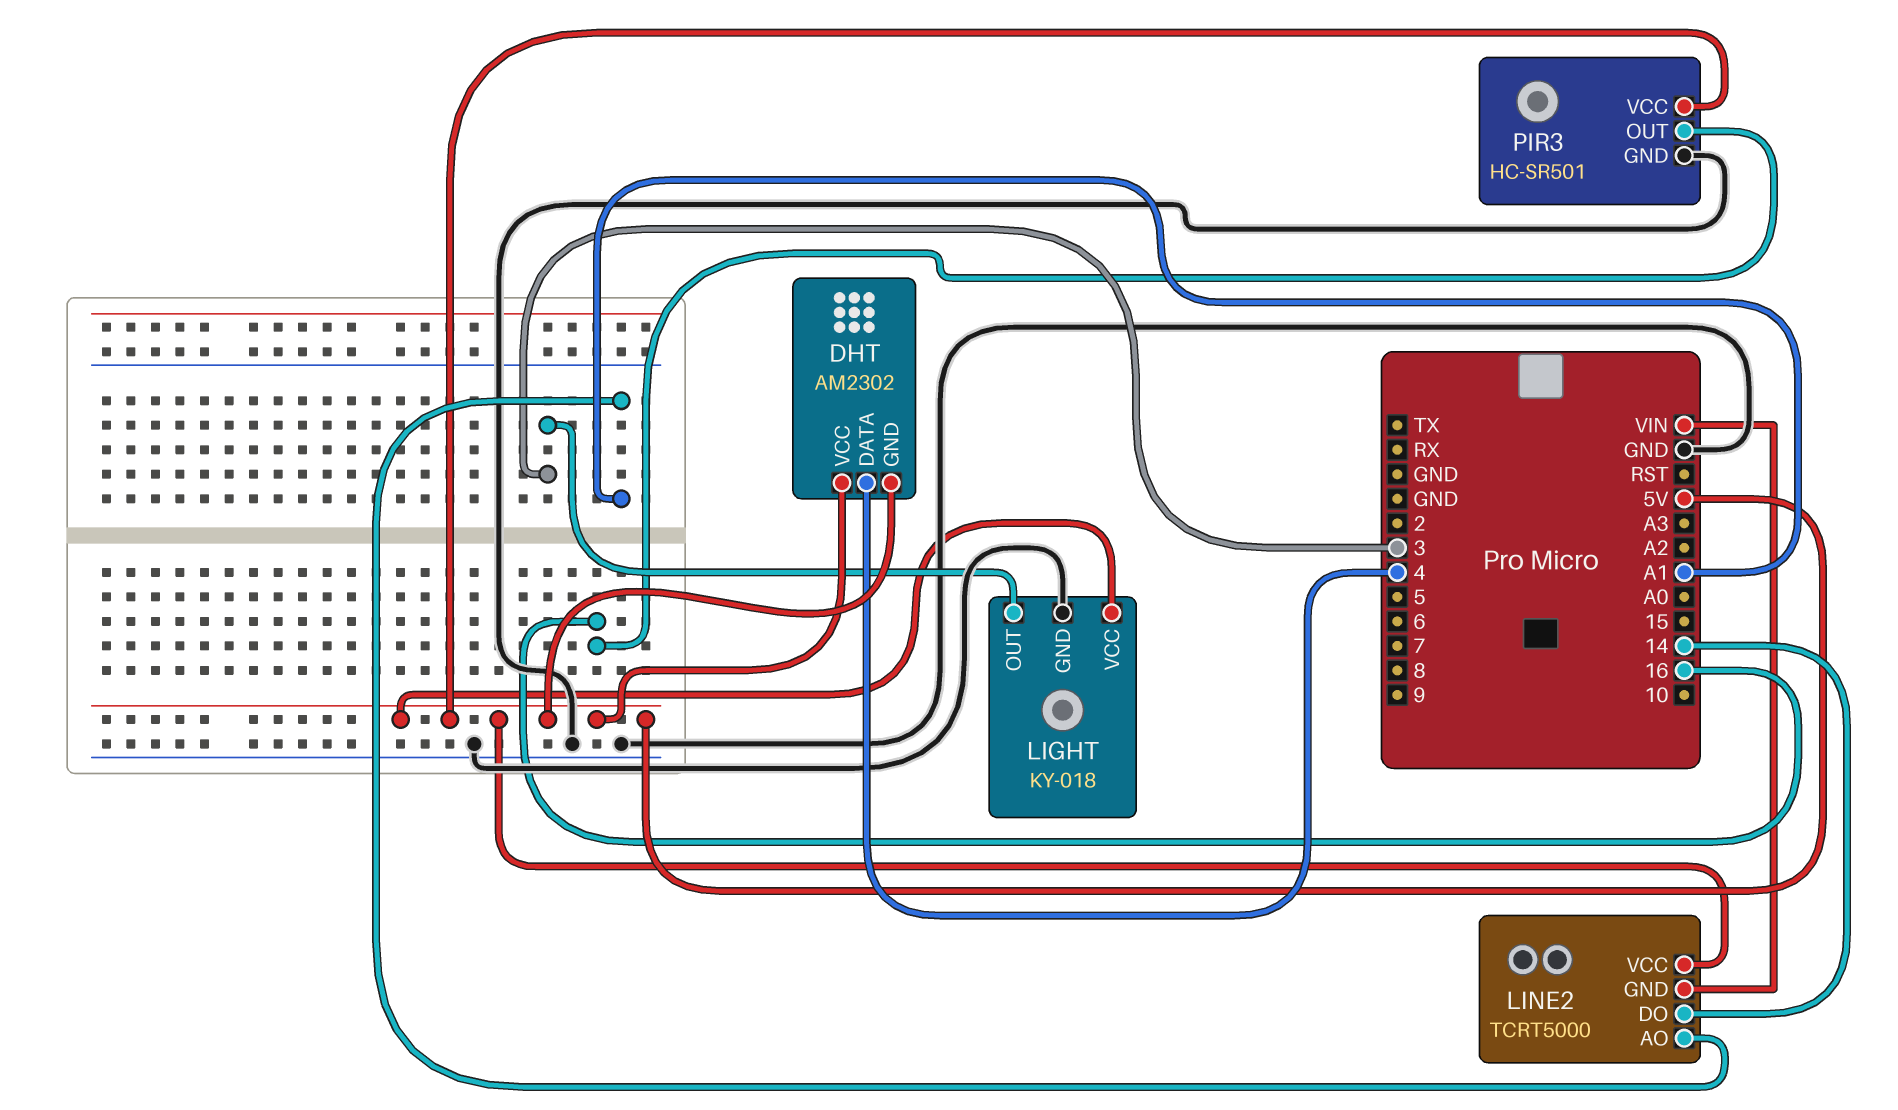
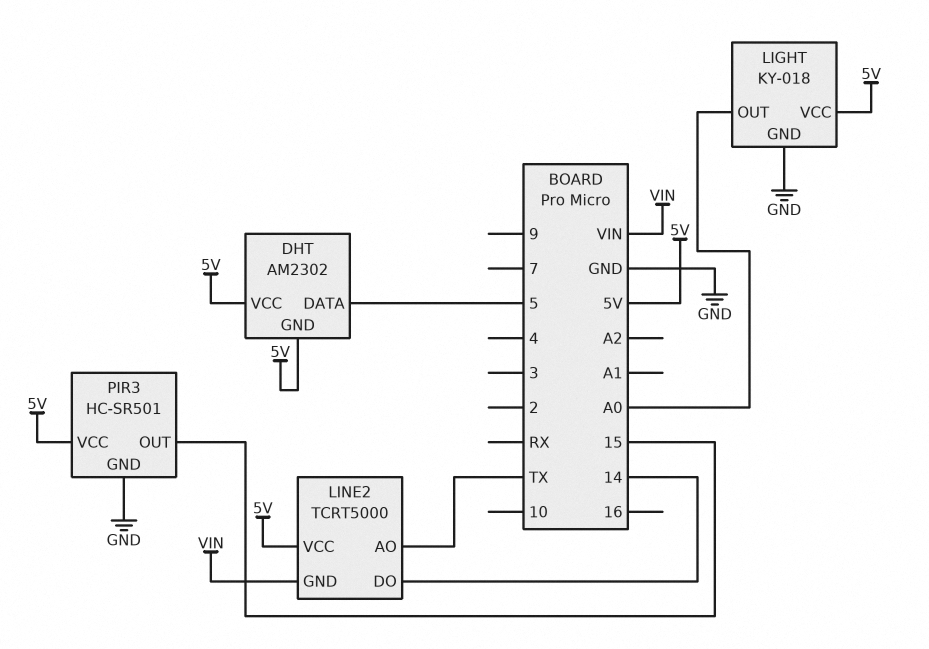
DHT pin DATA: 4 -> 5
LIGHT pin OUT: 3 -> A0
LINE2 pin AO: A1 -> TX
PIR3 pin OUT: 16 -> 15

